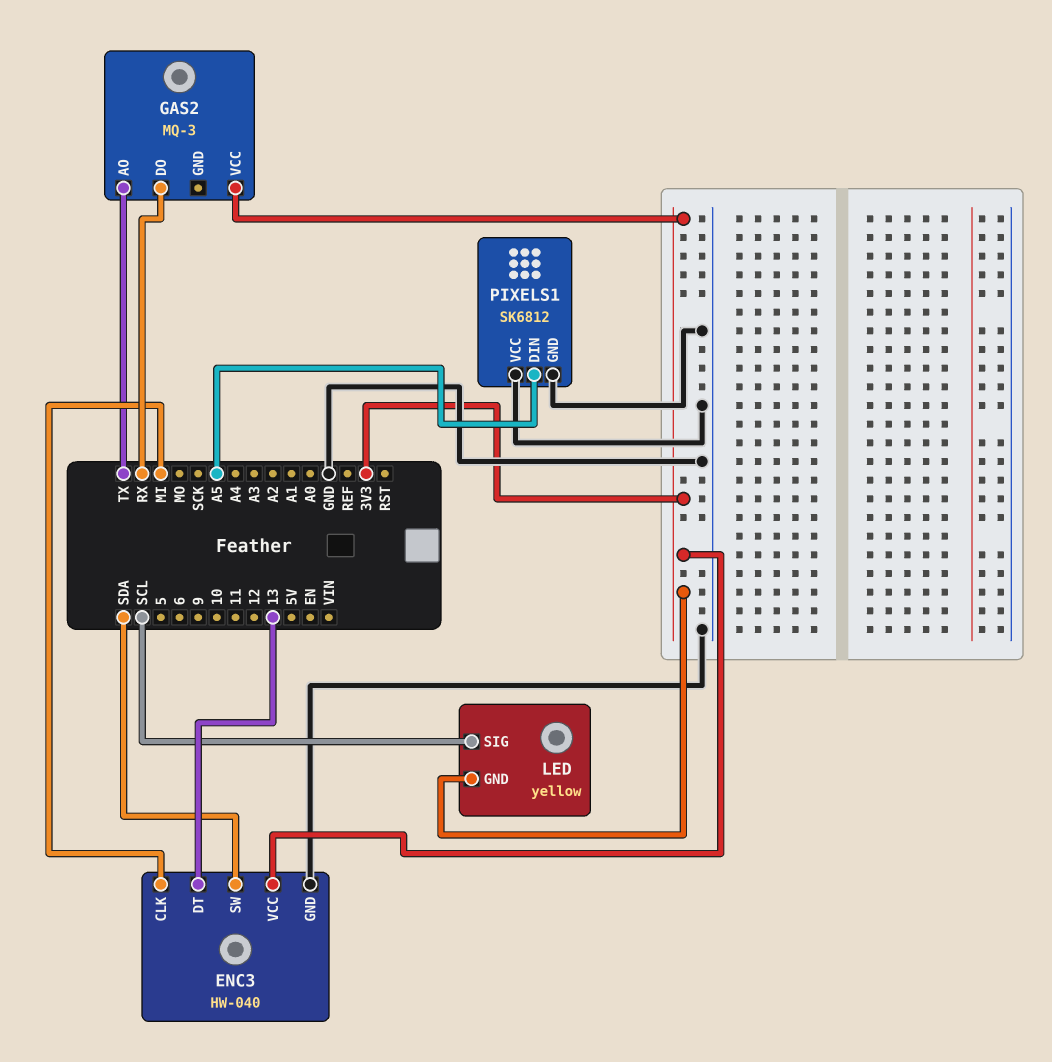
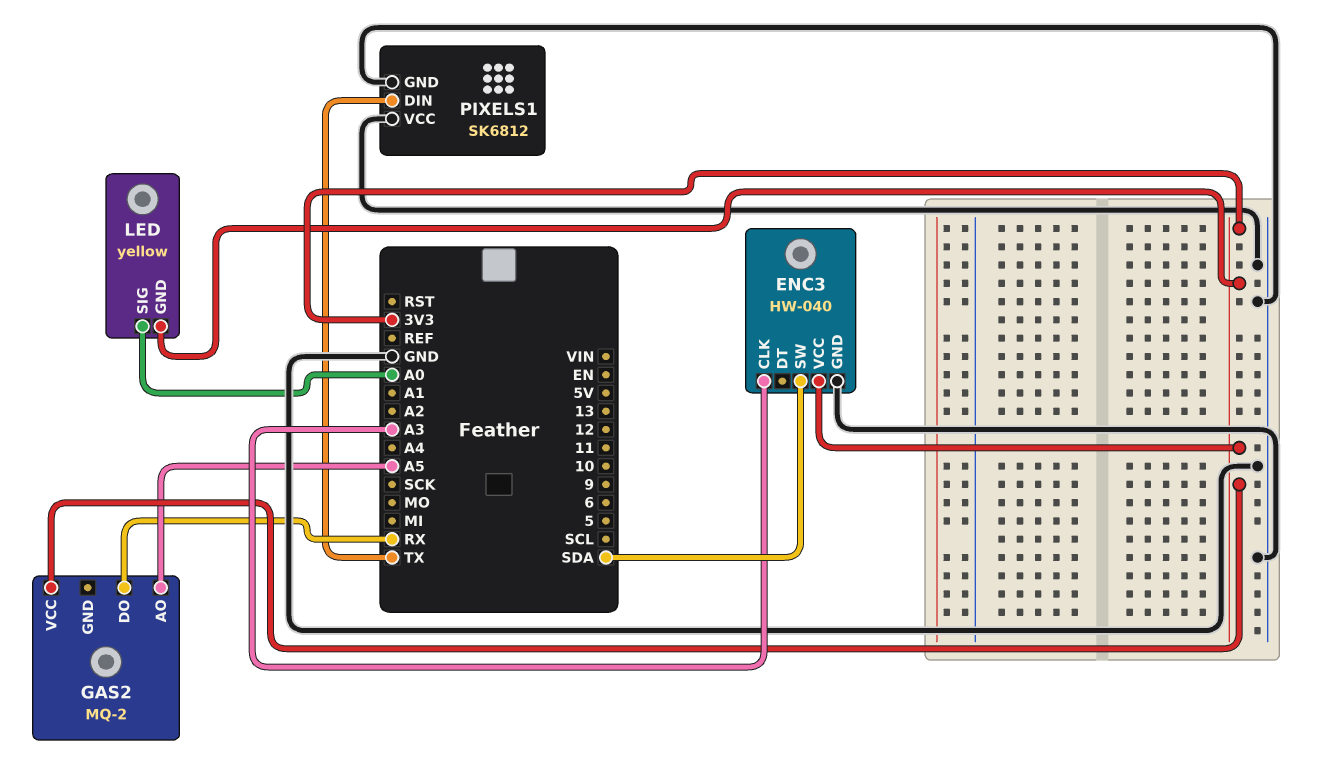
ENC3 pin CLK: MI -> A3
ENC3 pin DT: 13 -> none
GAS2: MQ-3 -> MQ-2
GAS2 pin AO: TX -> A5
LED pin SIG: SCL -> A0
PIXELS1 pin DIN: A5 -> TX

